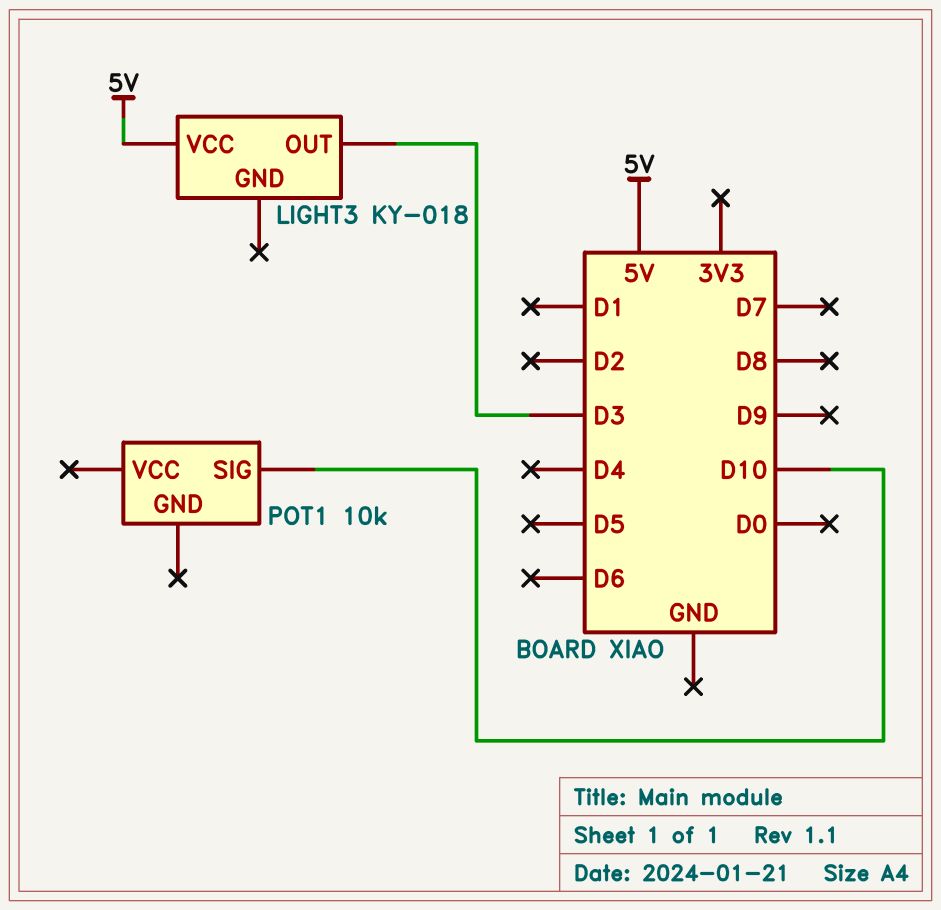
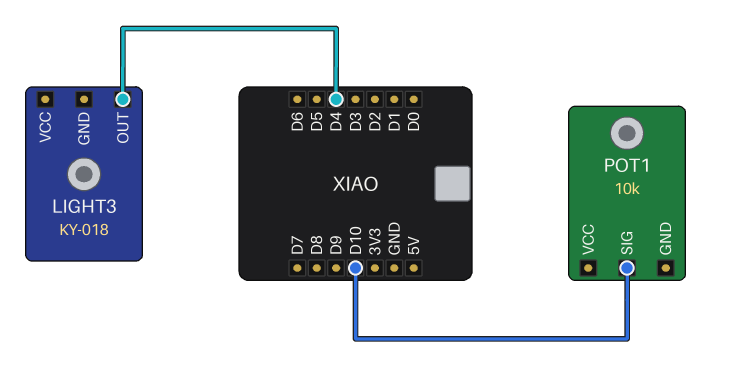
LIGHT3 pin OUT: D3 -> D4
LIGHT3 pin VCC: 5V -> none

